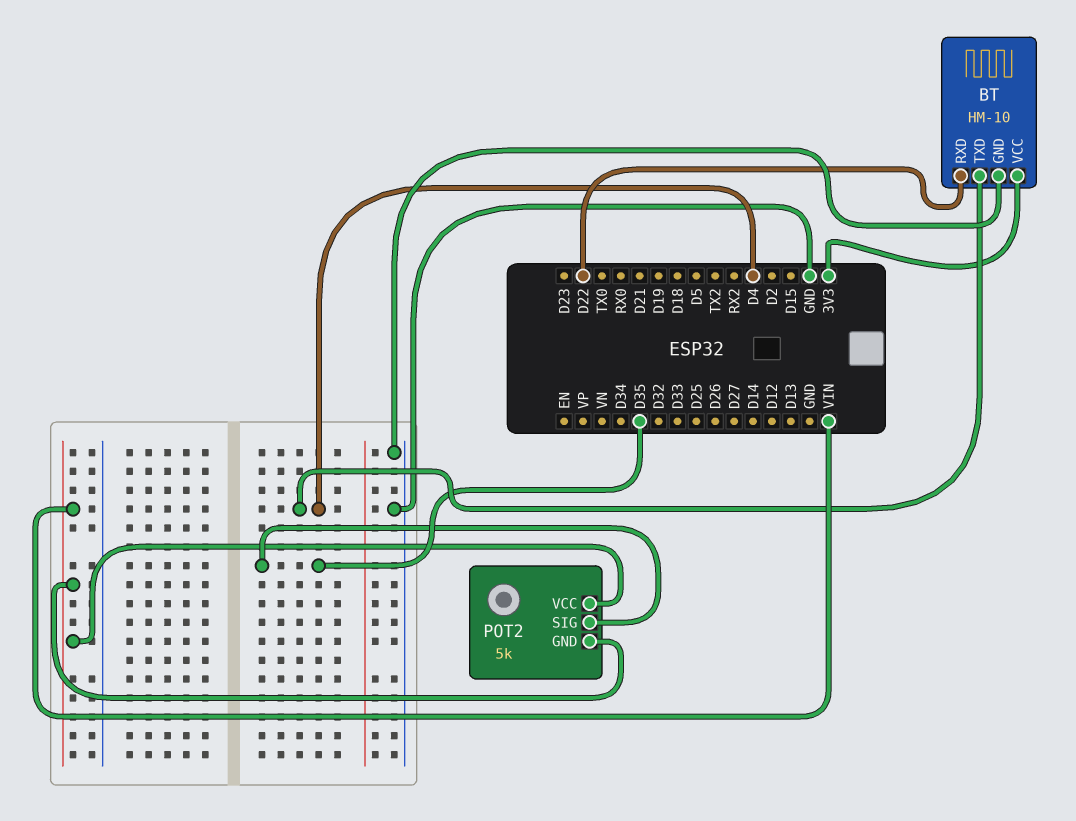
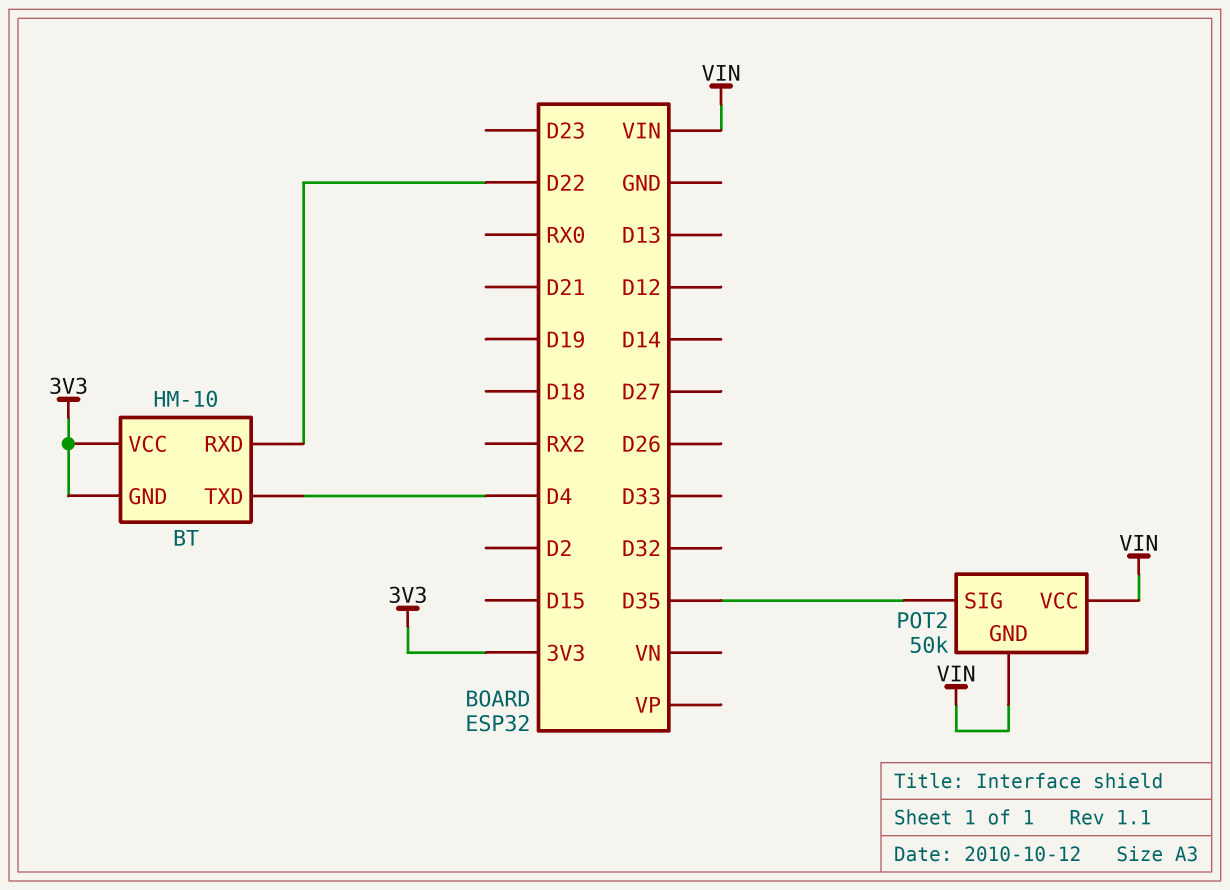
BT pin GND: GND -> 3V3
POT2: 5k -> 50k

